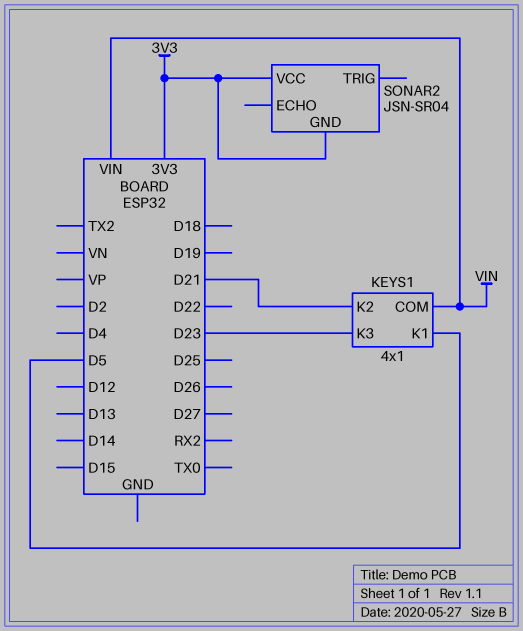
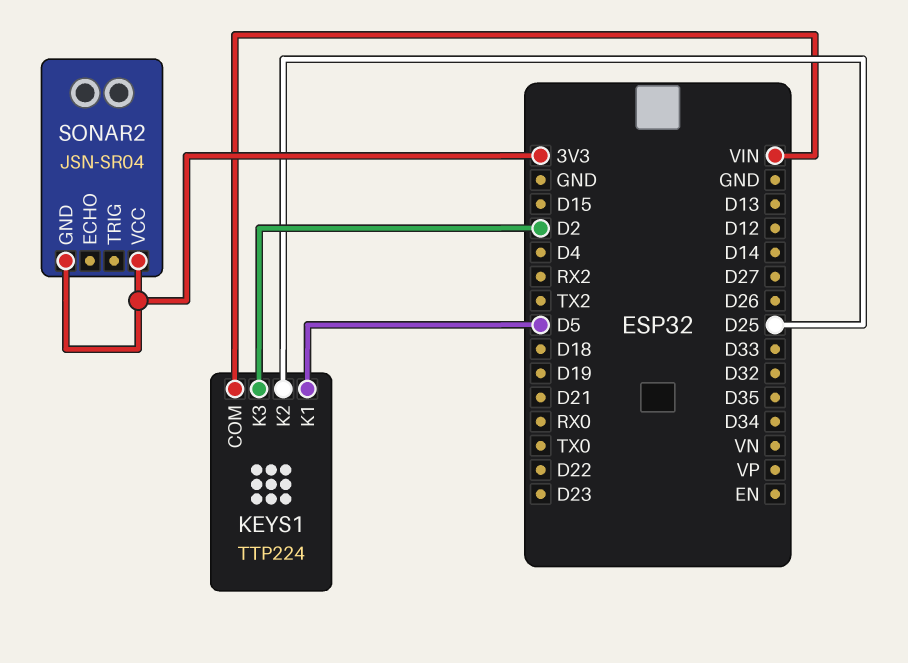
KEYS1: 4x1 -> TTP224
KEYS1 pin K2: D21 -> D25
KEYS1 pin K3: D23 -> D2

